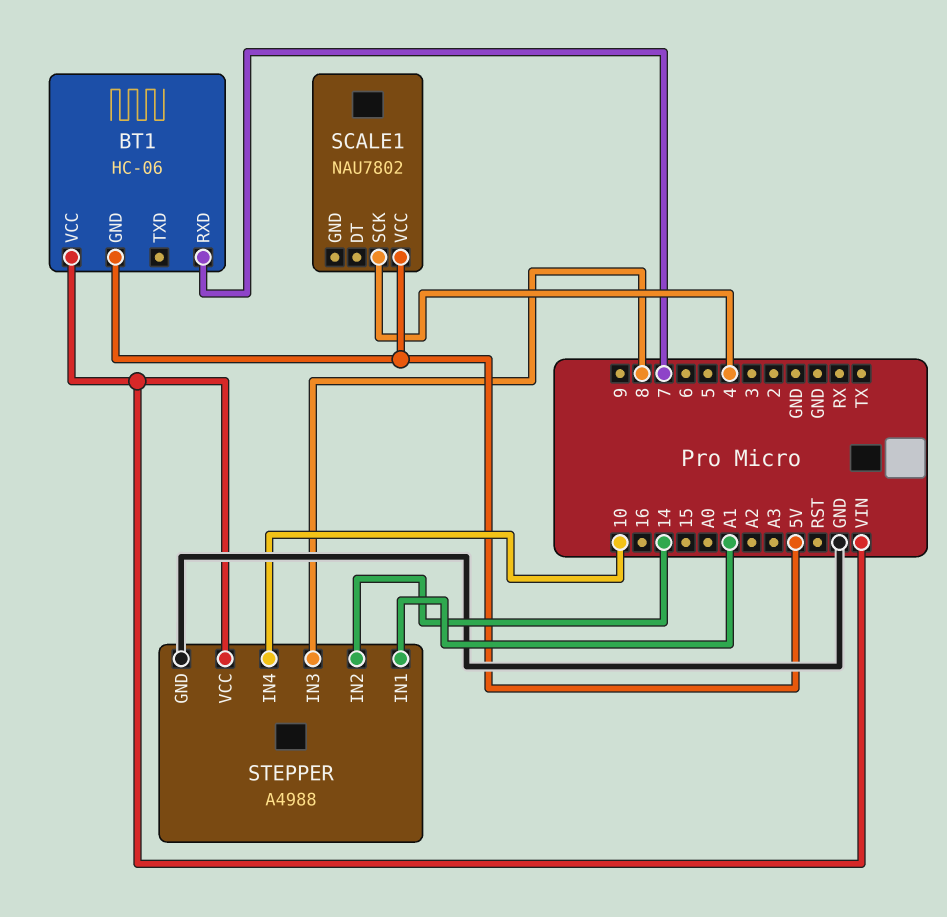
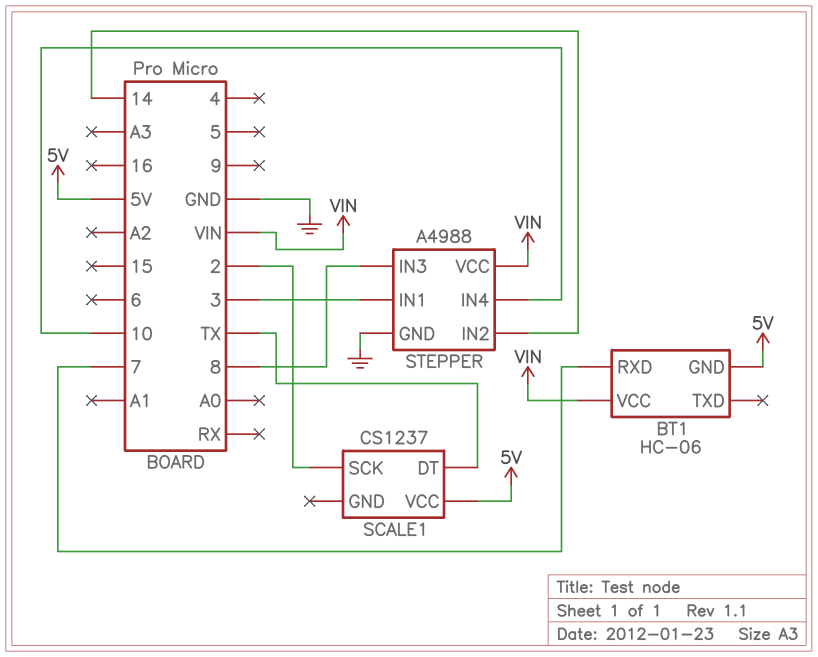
SCALE1: NAU7802 -> CS1237
SCALE1 pin DT: none -> TX
SCALE1 pin SCK: 4 -> 2
STEPPER pin IN1: A1 -> 3

